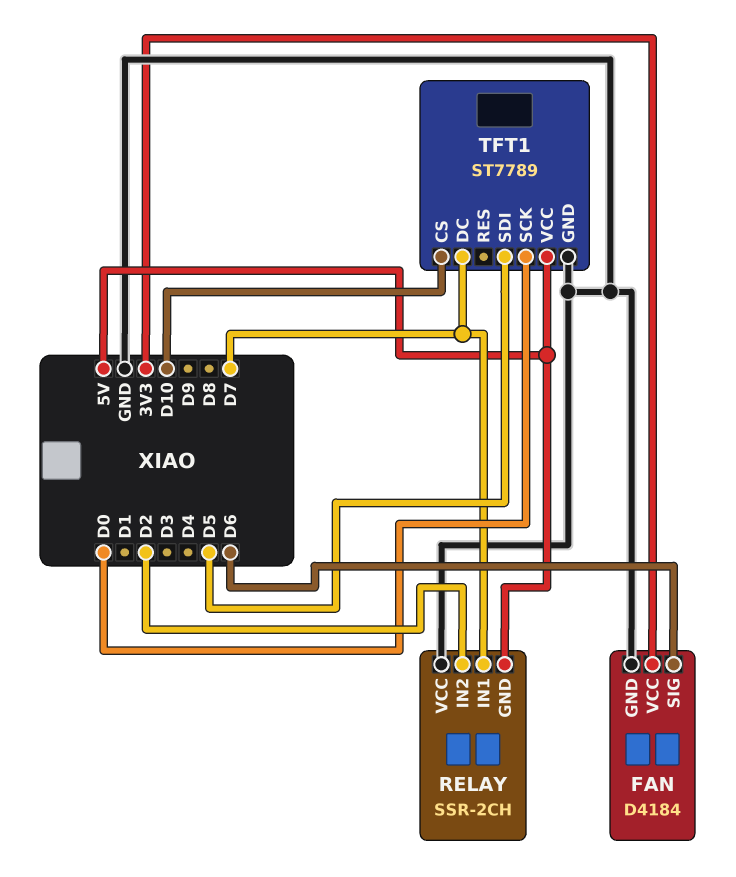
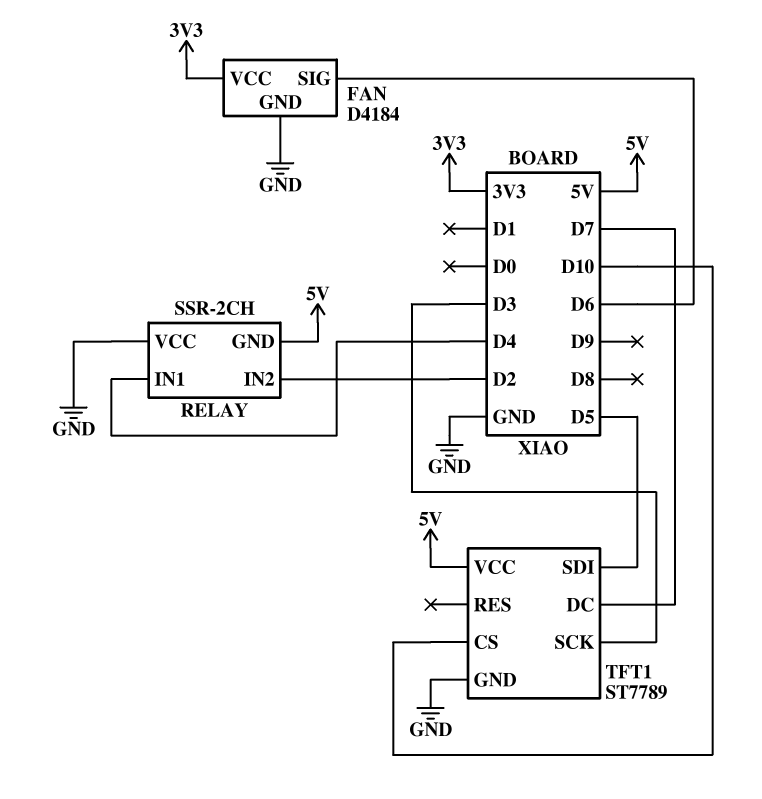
RELAY pin IN1: D7 -> D4
TFT1 pin SCK: D0 -> D3

